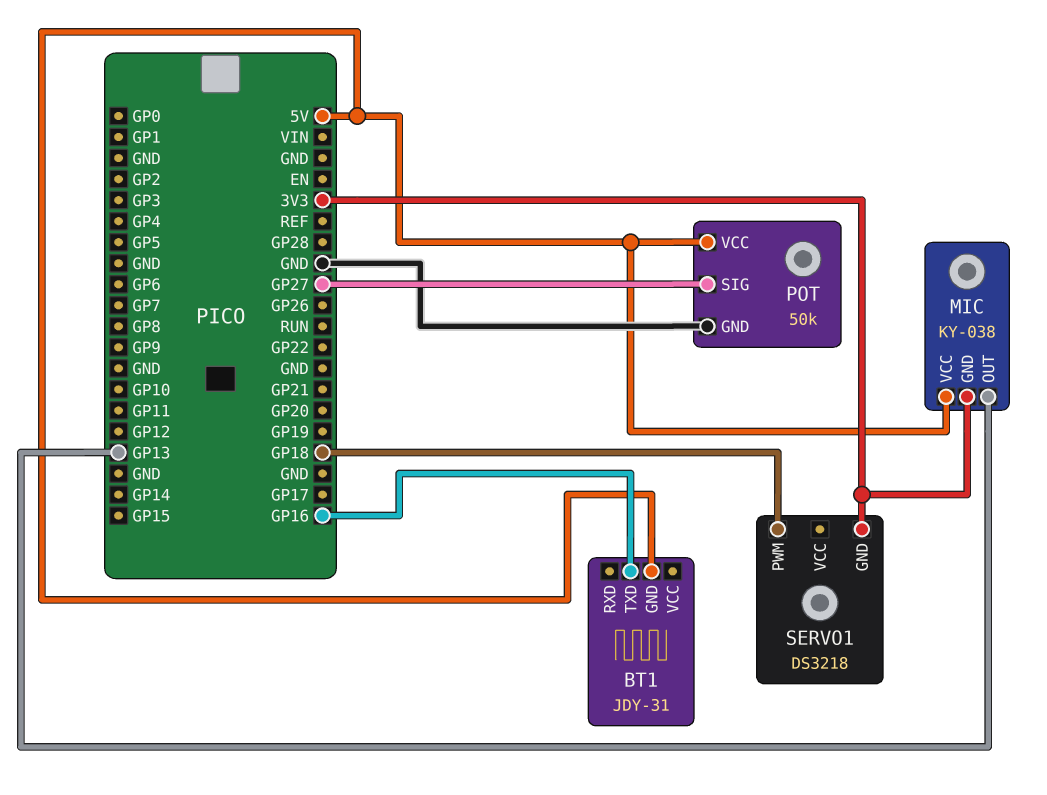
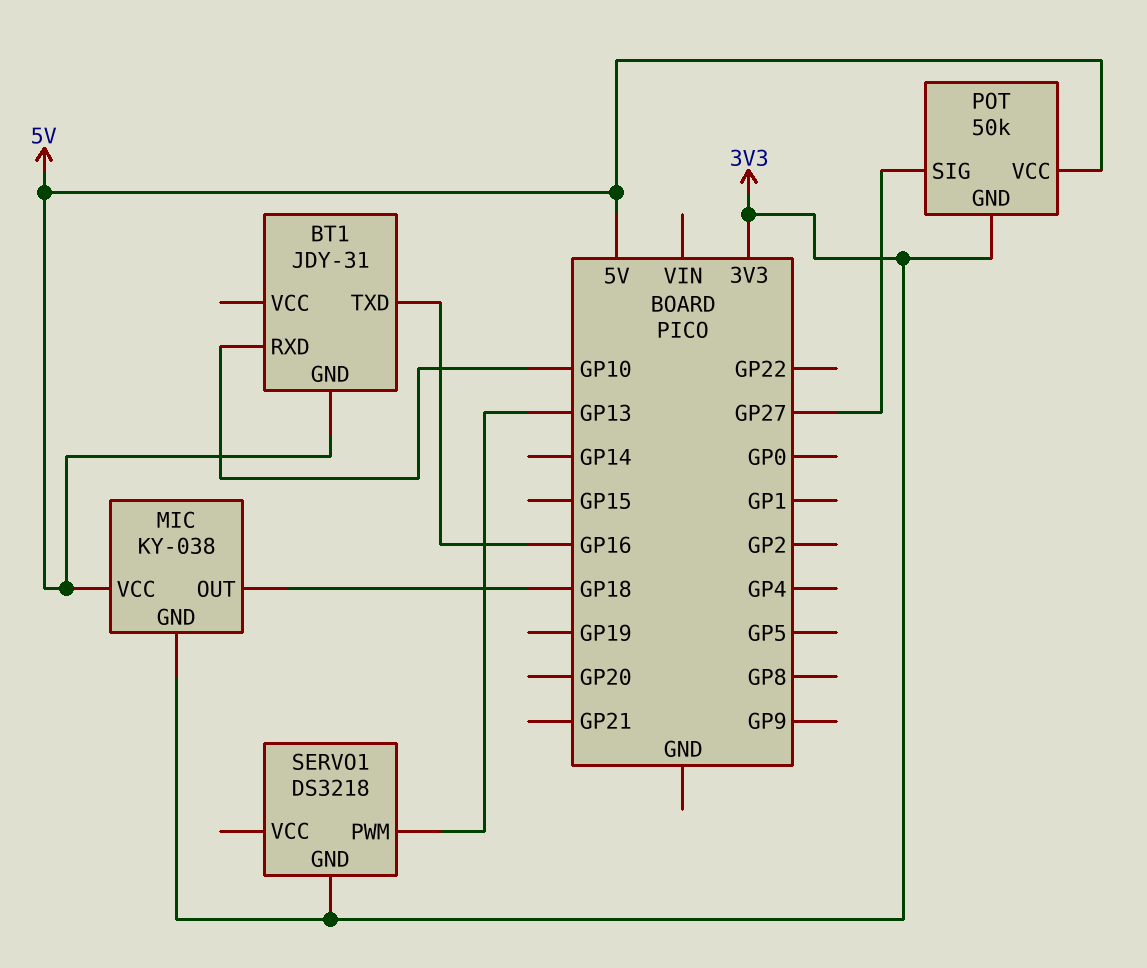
BT1 pin RXD: none -> GP10
MIC pin OUT: GP13 -> GP18
POT pin GND: GND -> 3V3
SERVO1 pin PWM: GP18 -> GP13

